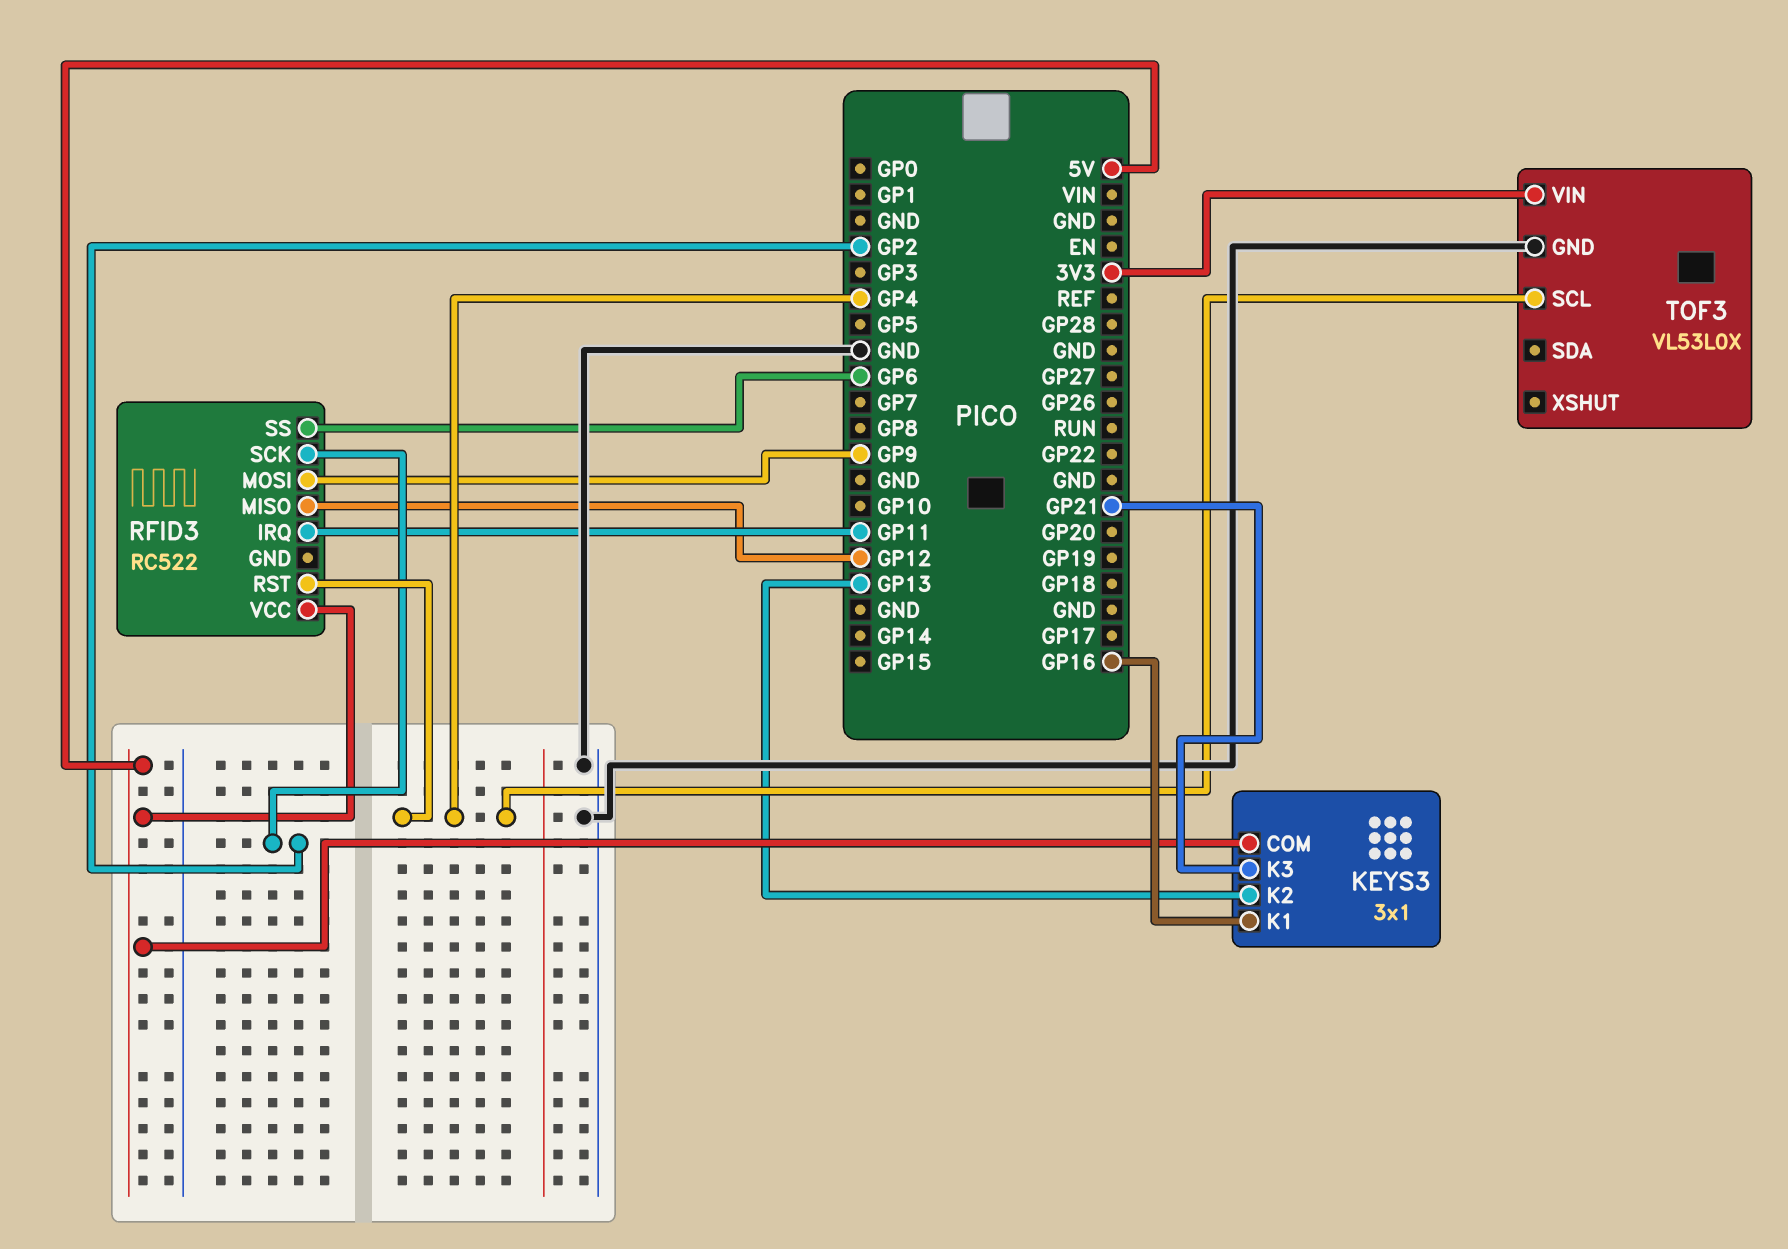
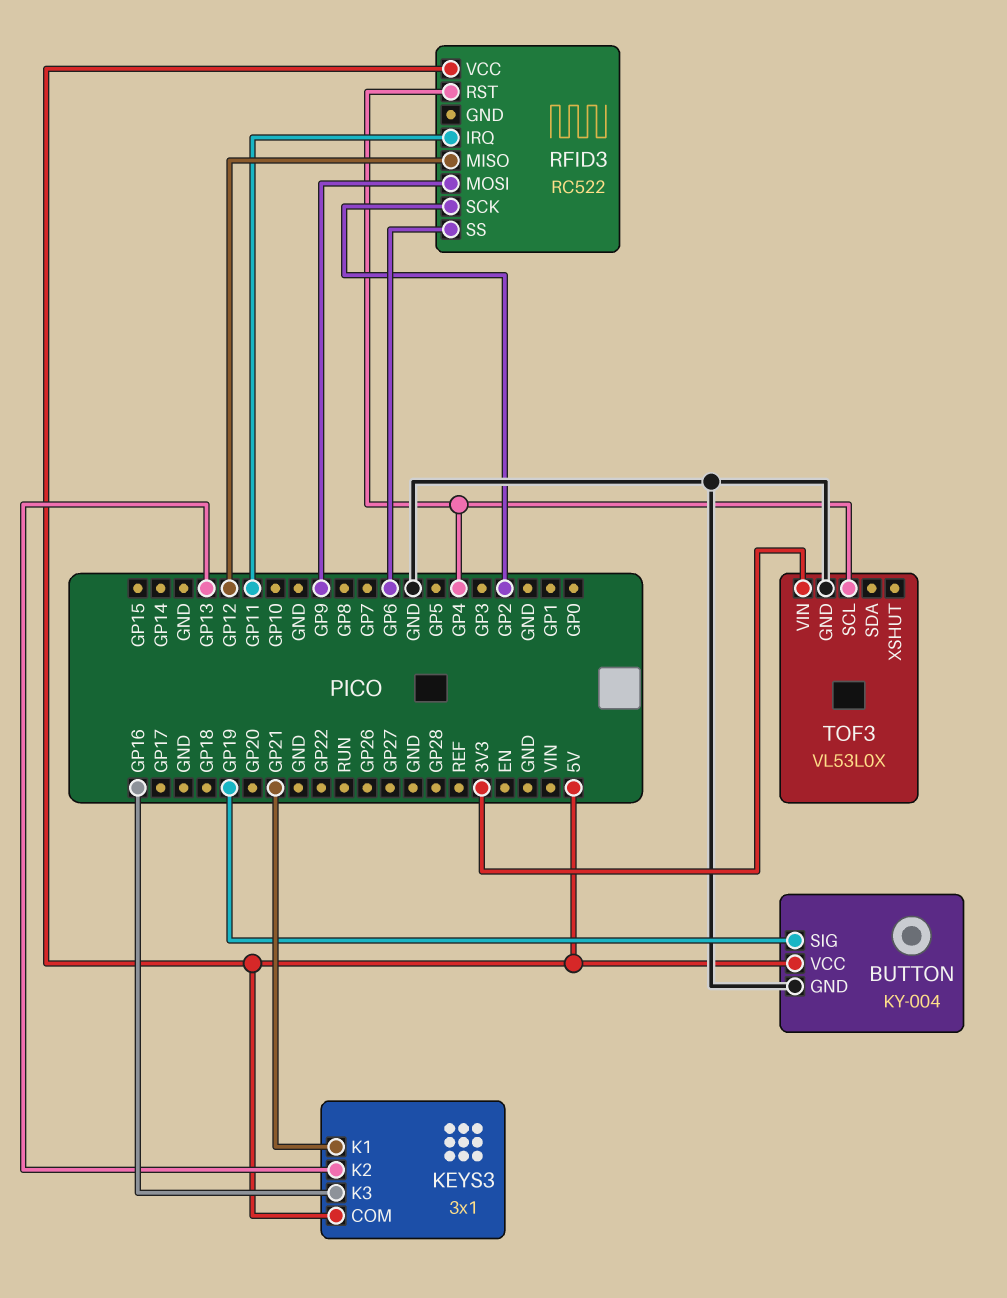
BUTTON: none -> KY-004
BUTTON pin GND: none -> GND
BUTTON pin SIG: none -> GP19
BUTTON pin VCC: none -> 5V
KEYS3 pin K1: GP16 -> GP21
KEYS3 pin K3: GP21 -> GP16

